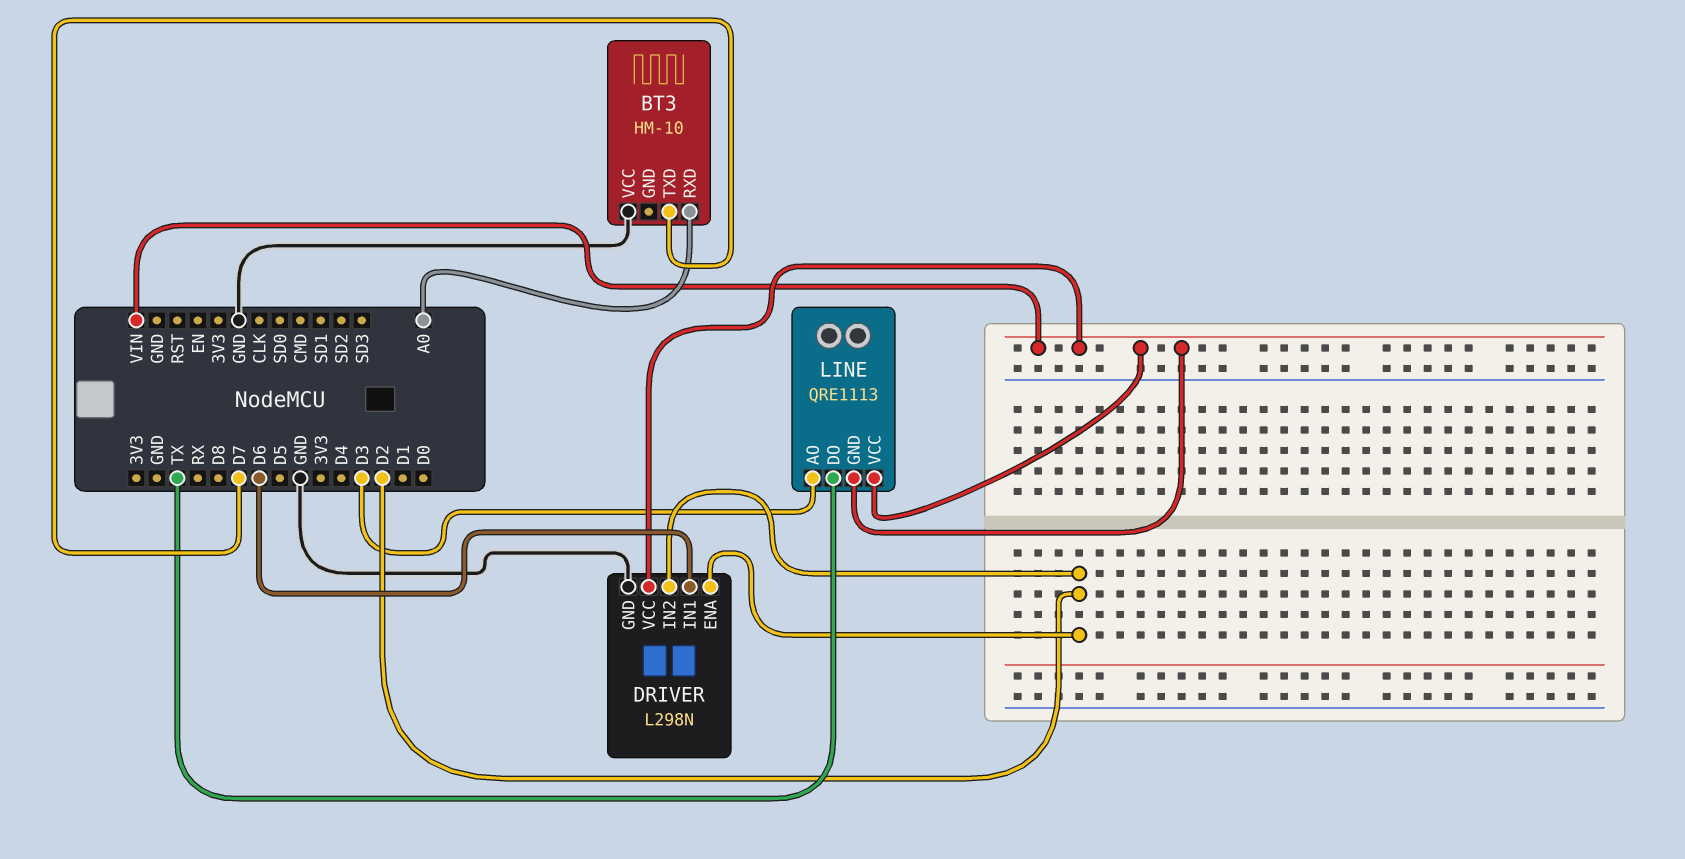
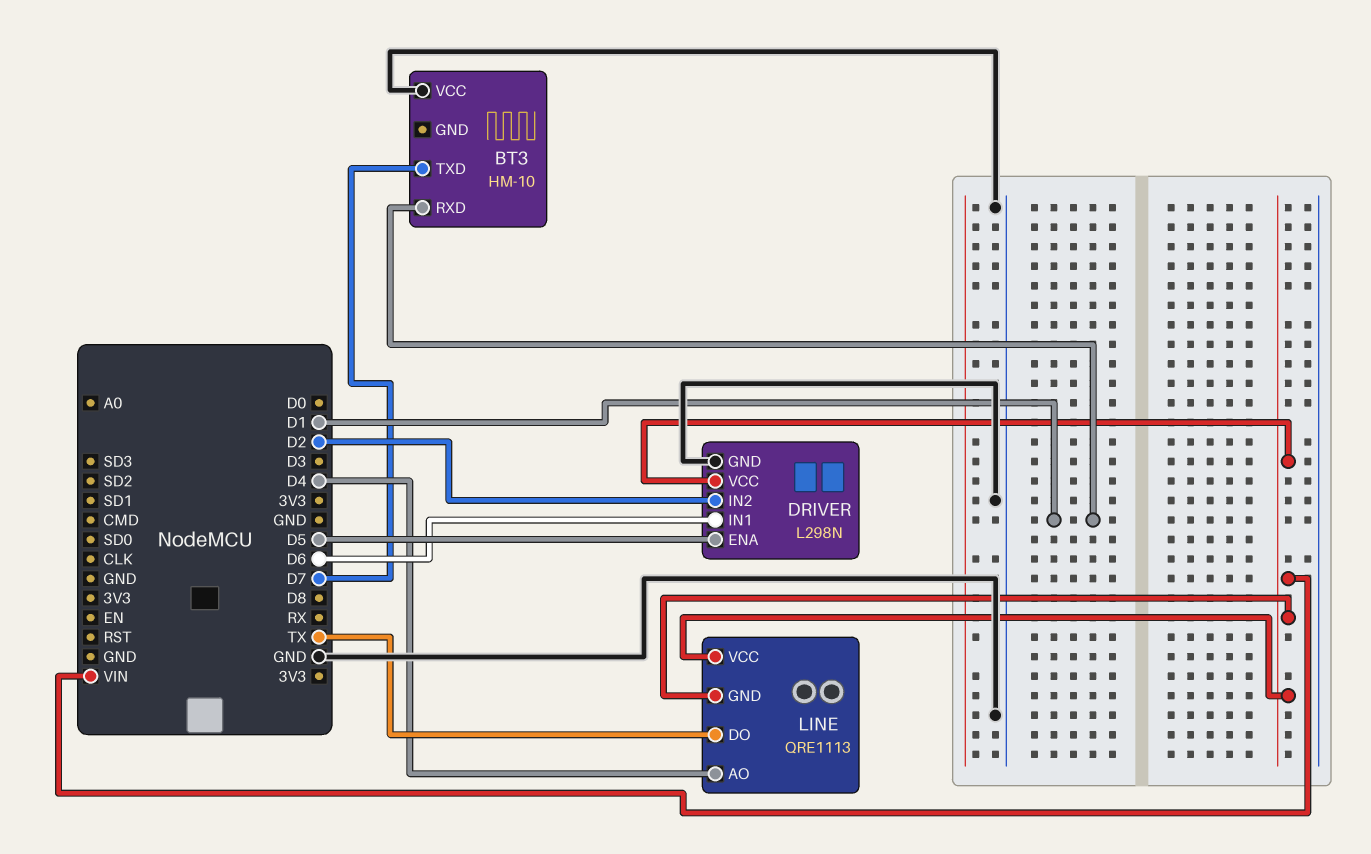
BT3 pin RXD: A0 -> D1
DRIVER pin ENA: D2 -> D5
LINE pin AO: D3 -> D4

